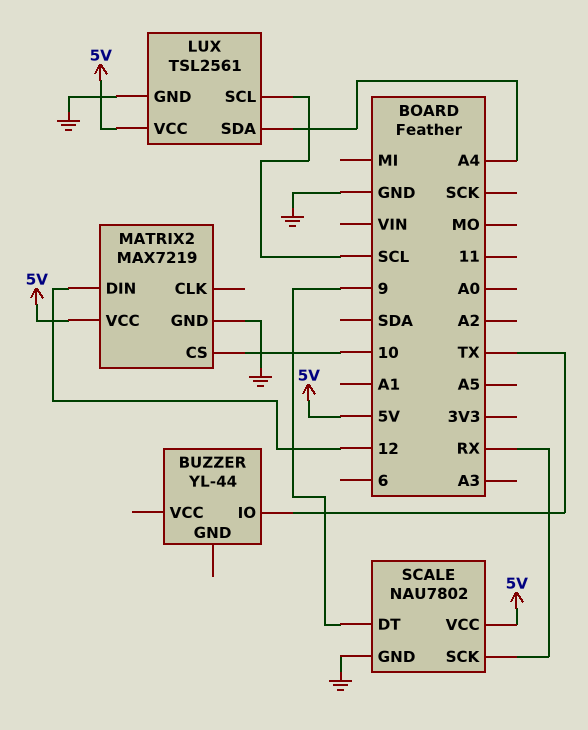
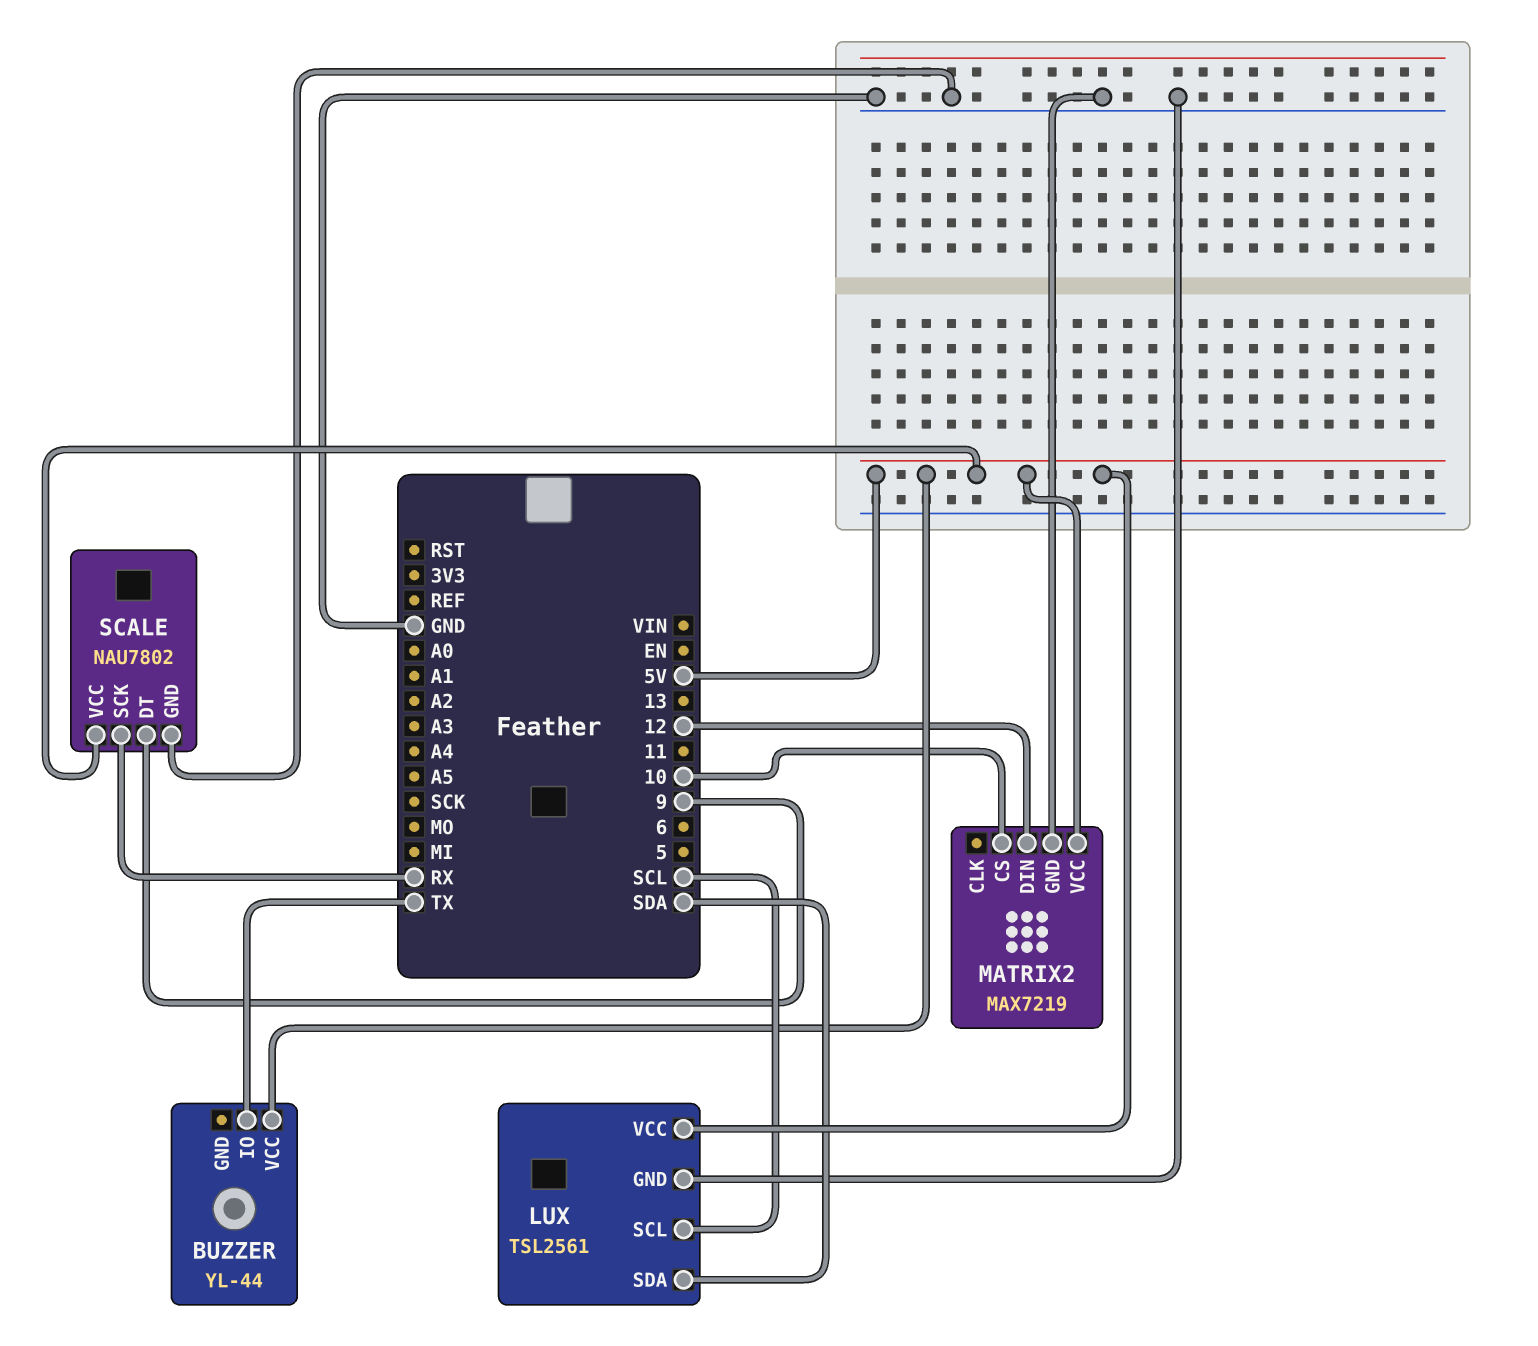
BUZZER pin VCC: none -> 5V
LUX pin SDA: A4 -> SDA

